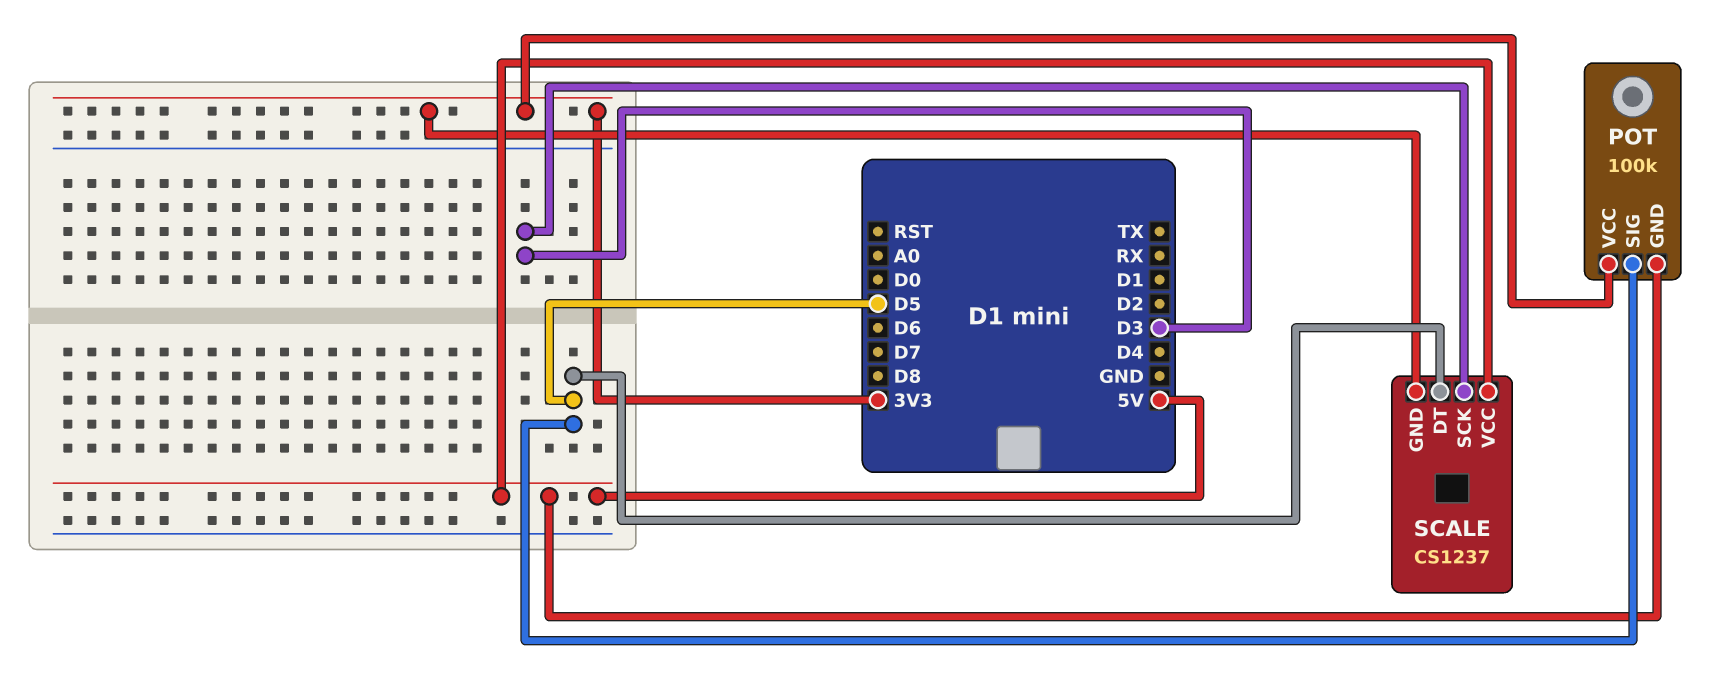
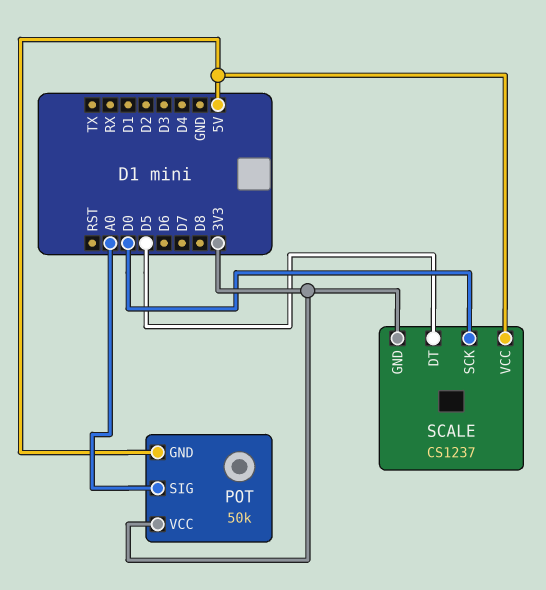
POT: 100k -> 50k
POT pin SIG: D5 -> A0
SCALE pin SCK: D3 -> D0

